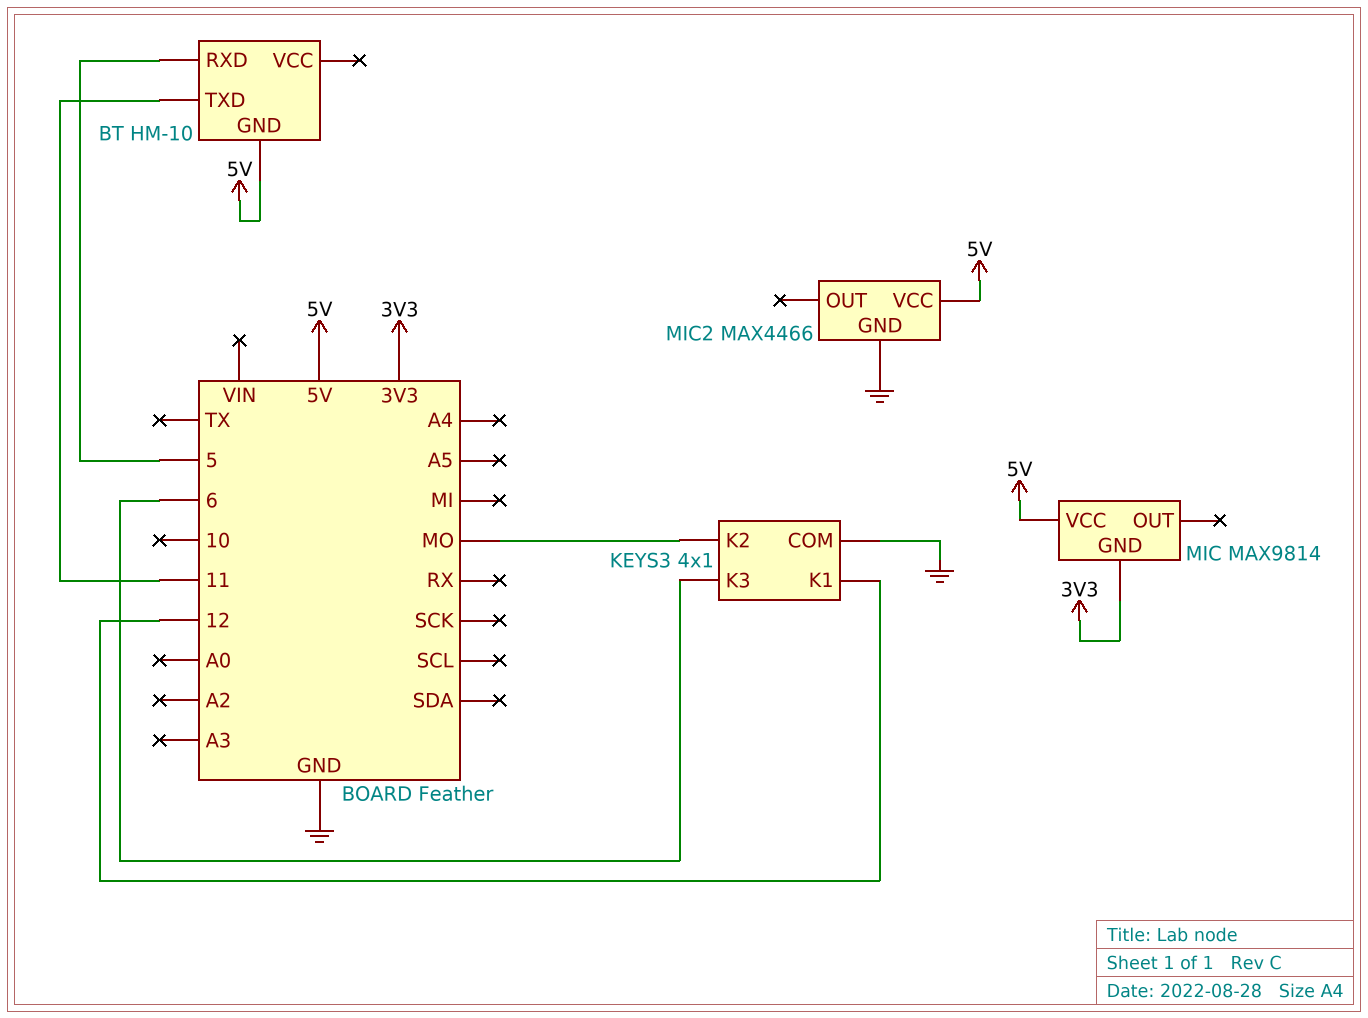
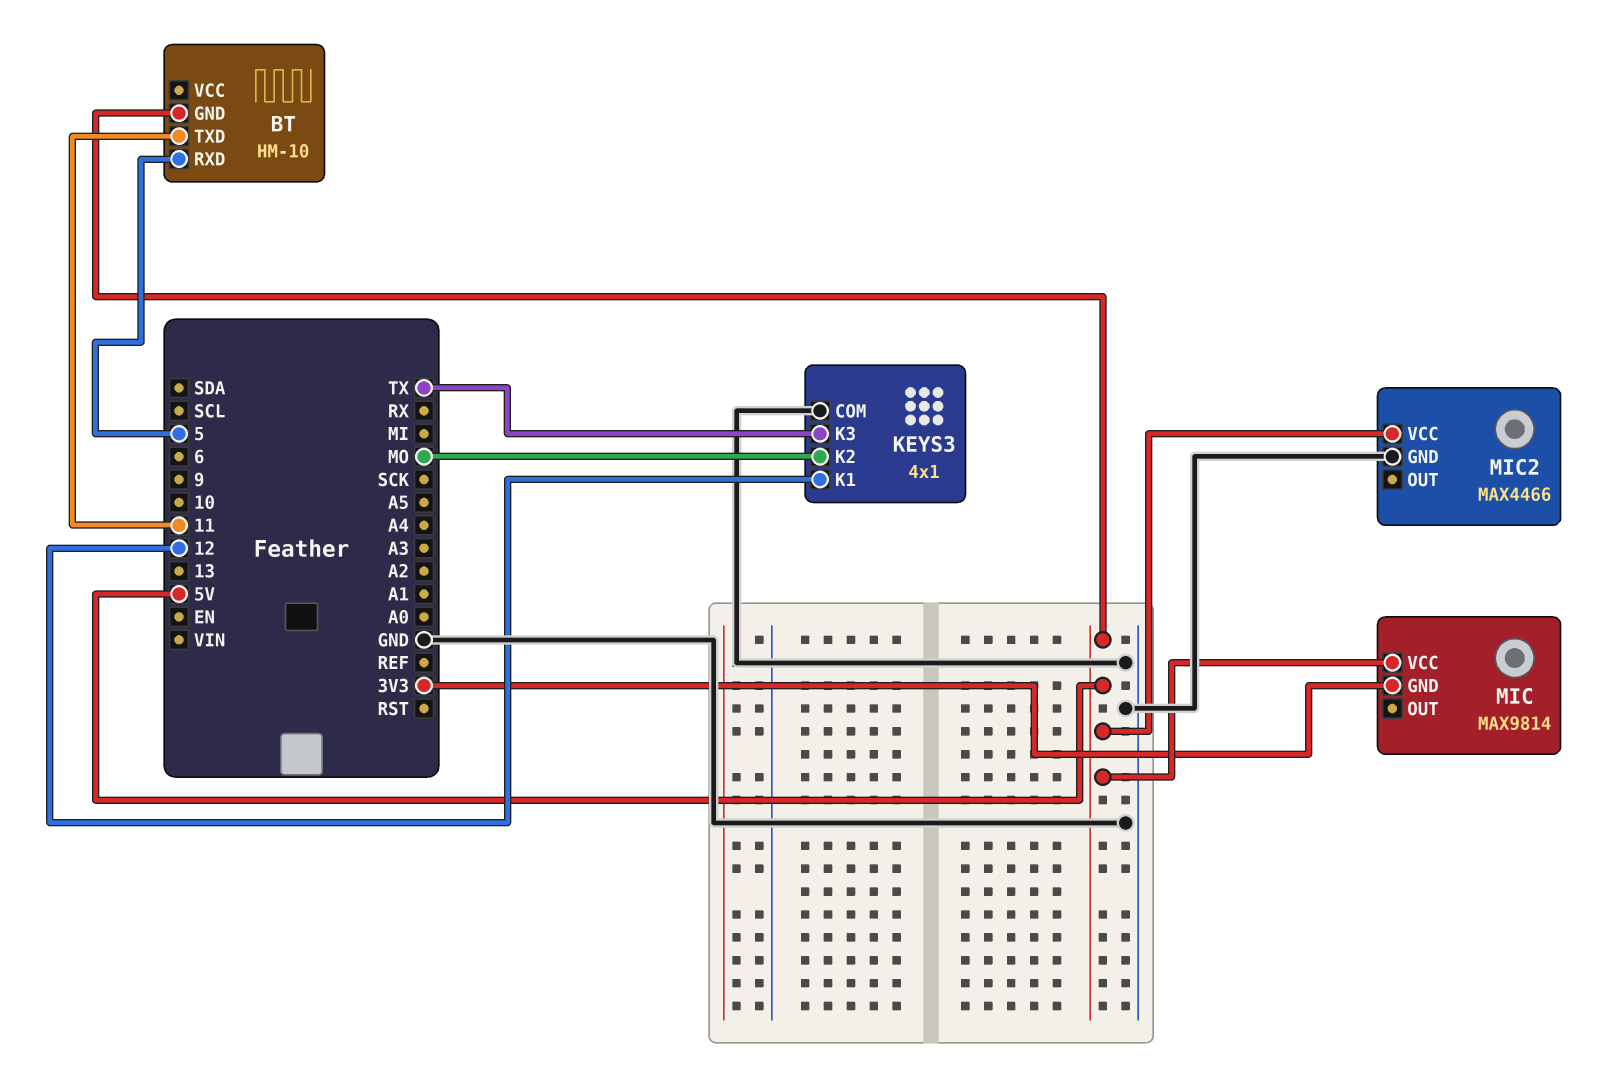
KEYS3 pin K3: 6 -> TX

